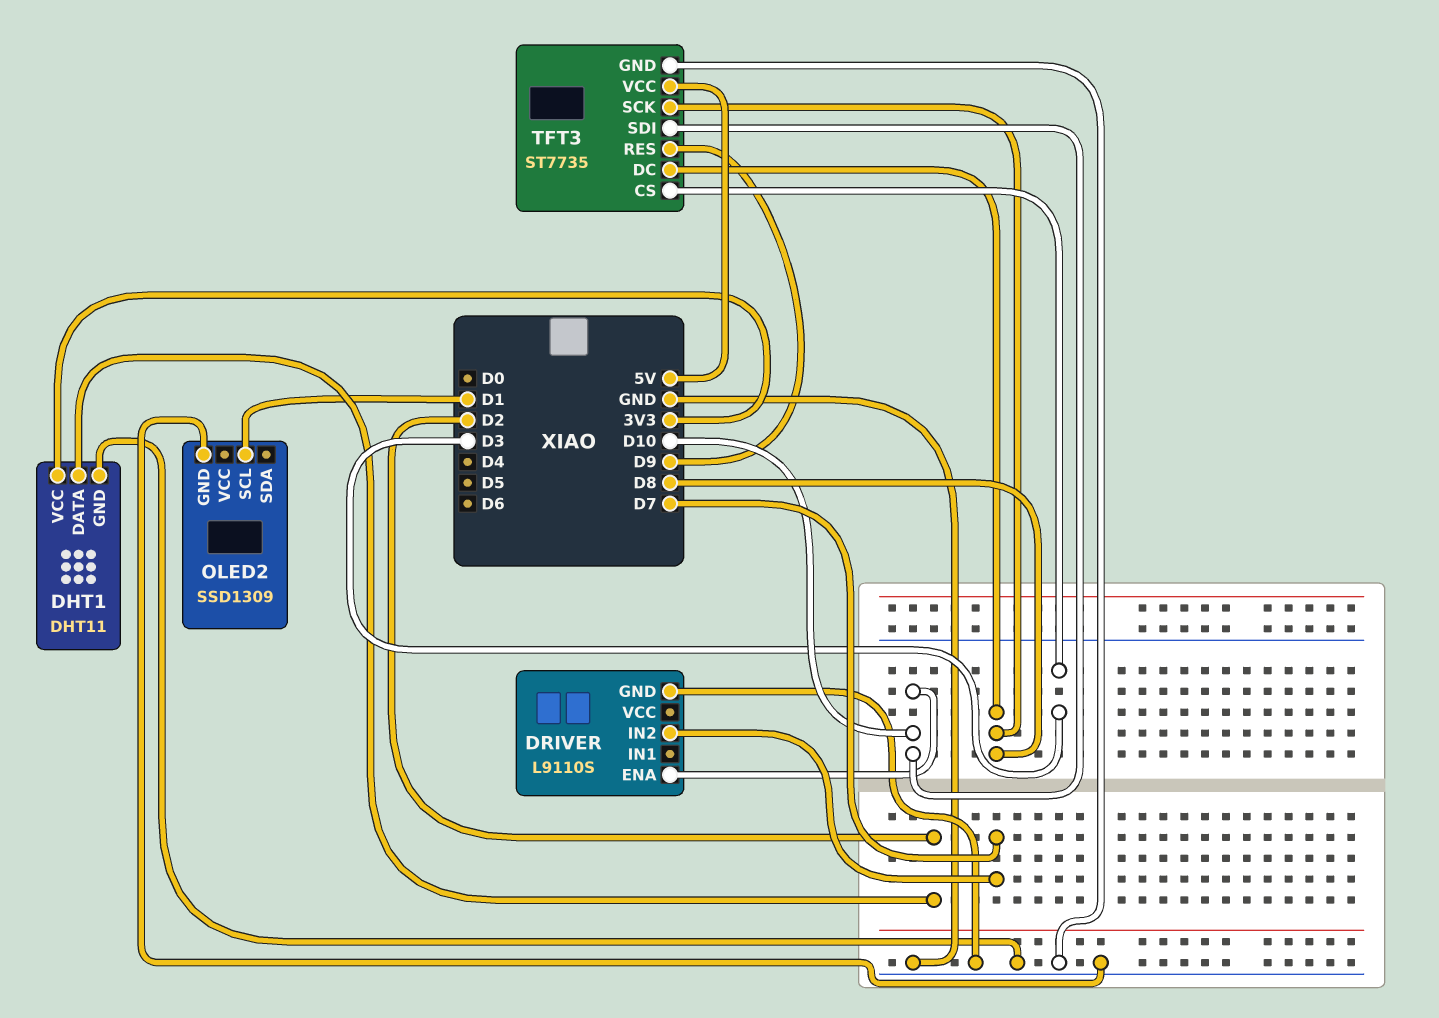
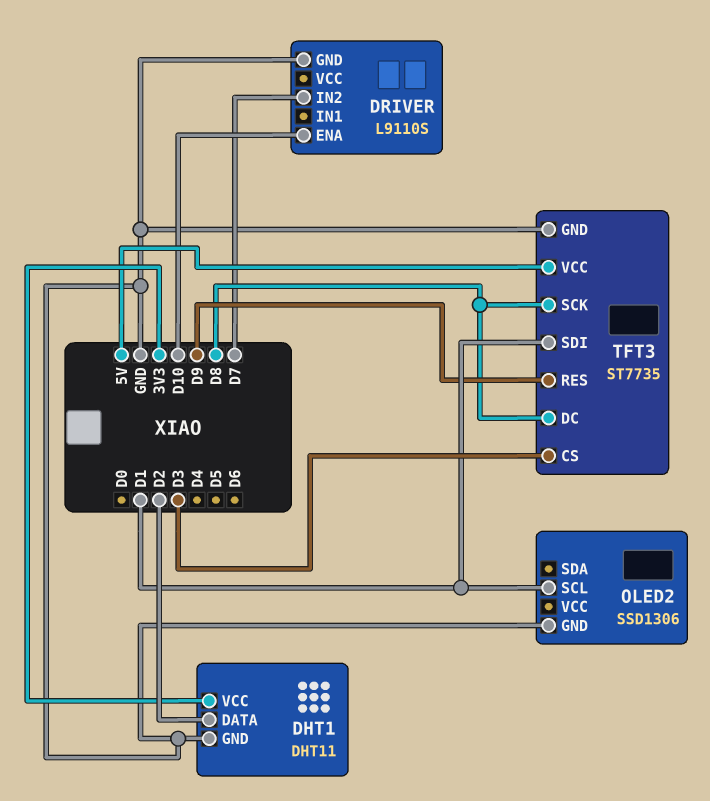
OLED2: SSD1309 -> SSD1306
TFT3 pin SDI: D10 -> D1

